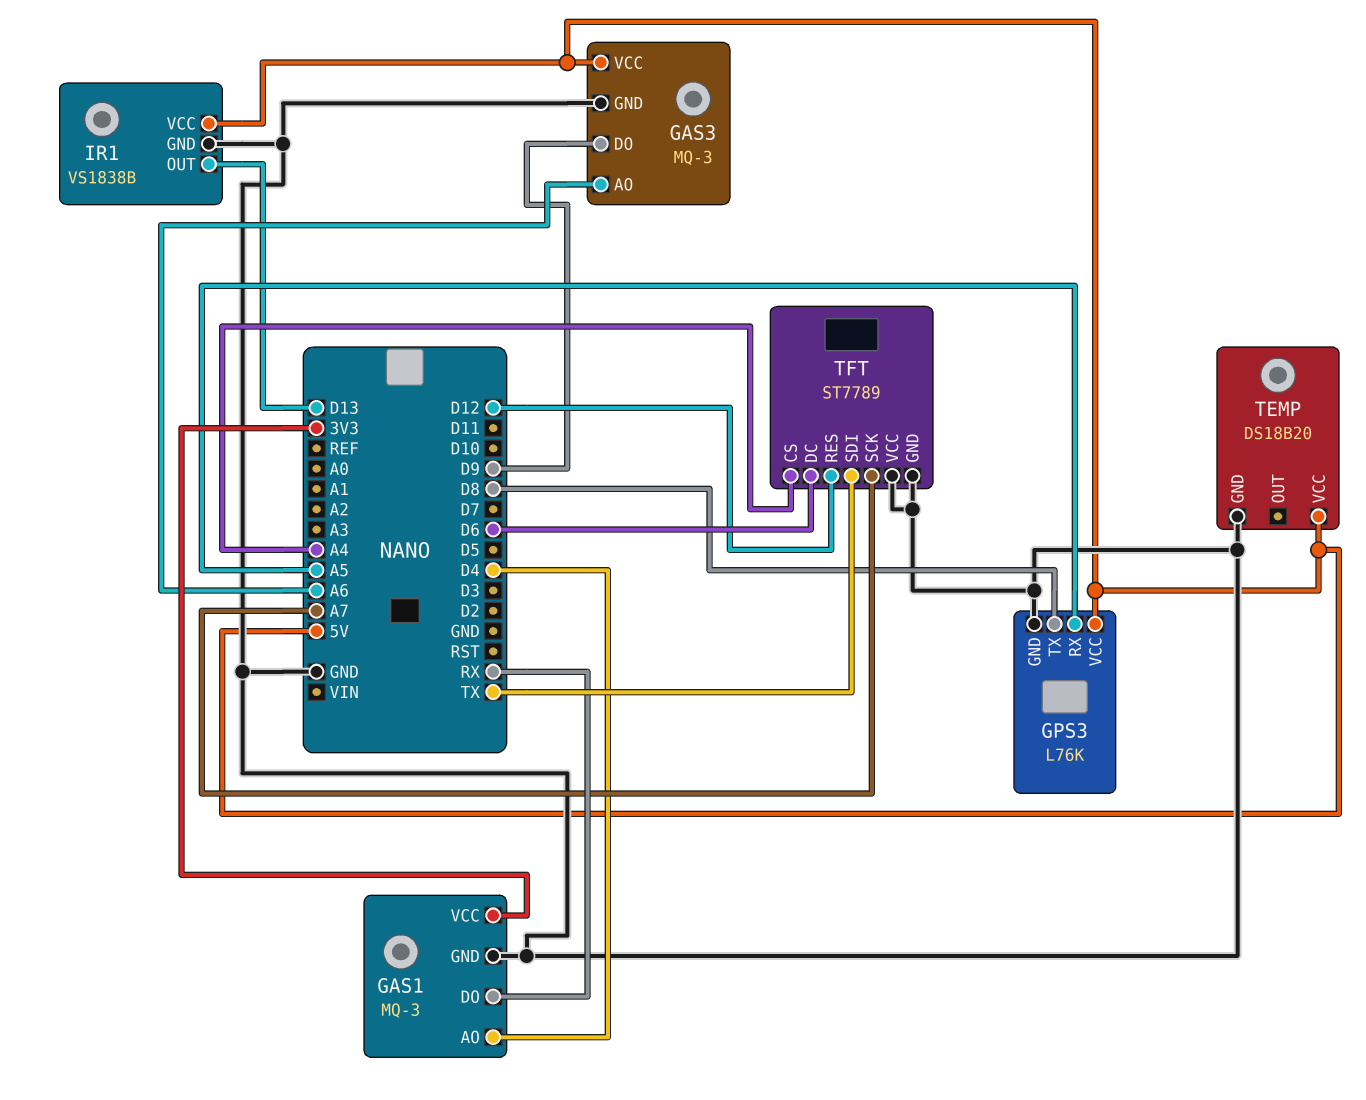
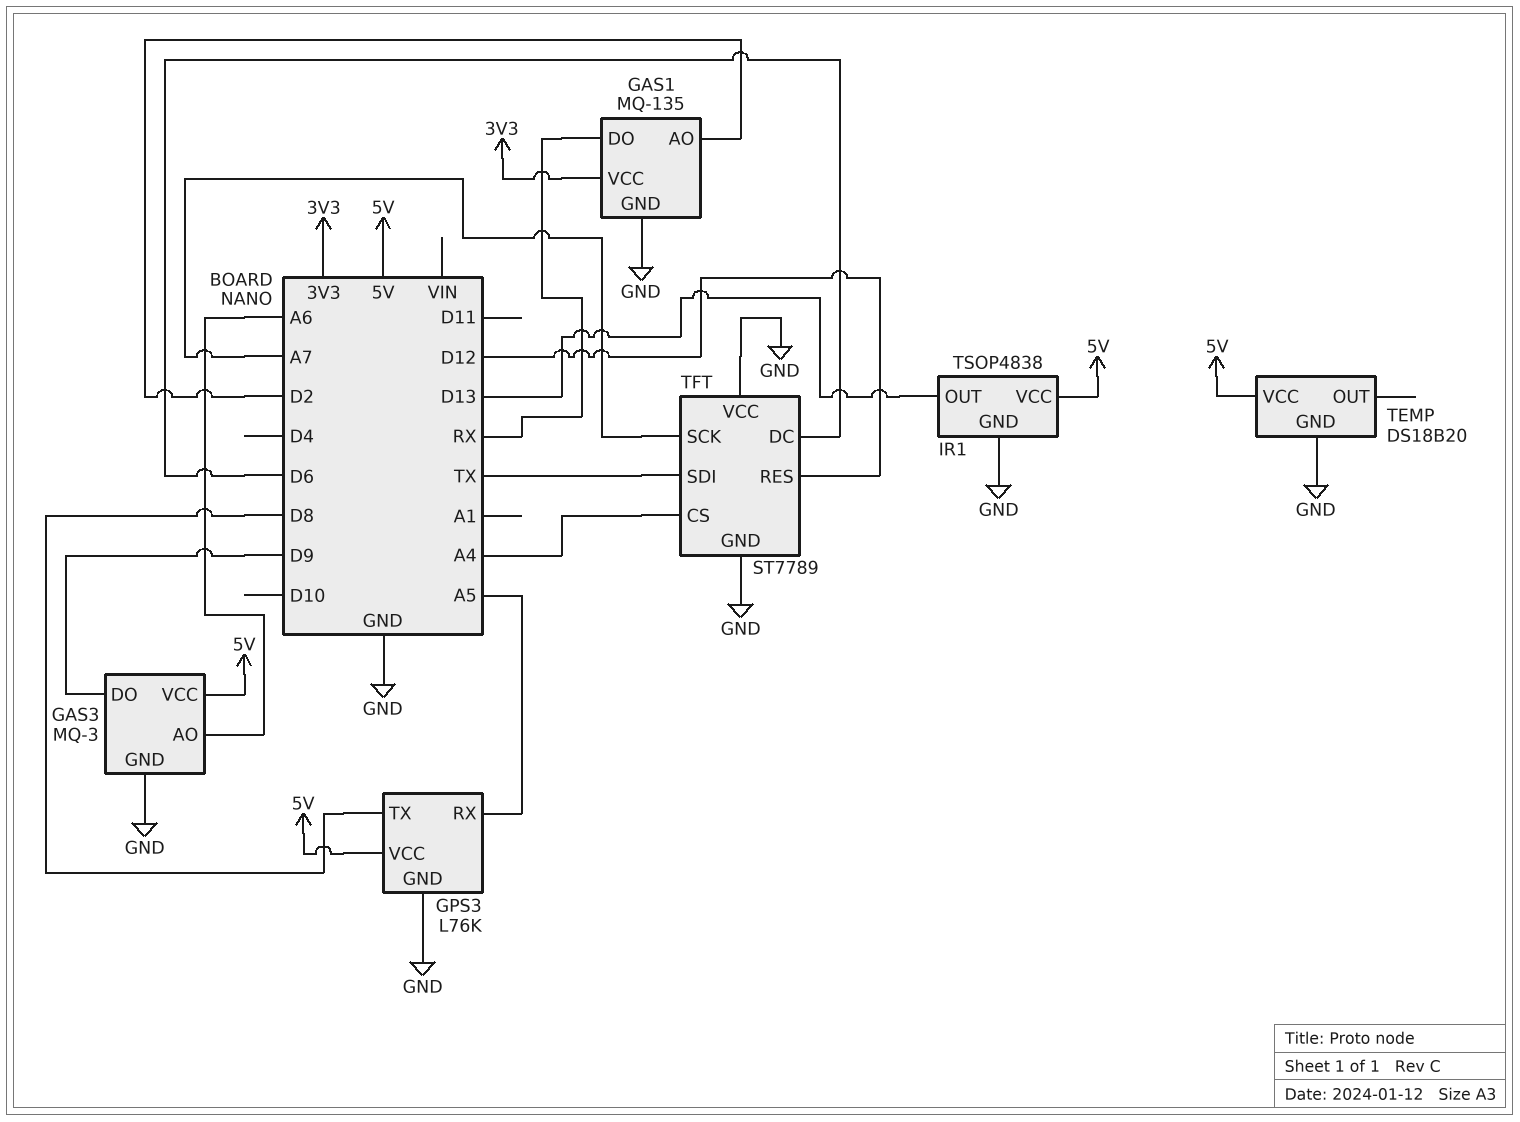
GAS1: MQ-3 -> MQ-135
GAS1 pin AO: D4 -> D2
IR1: VS1838B -> TSOP4838

